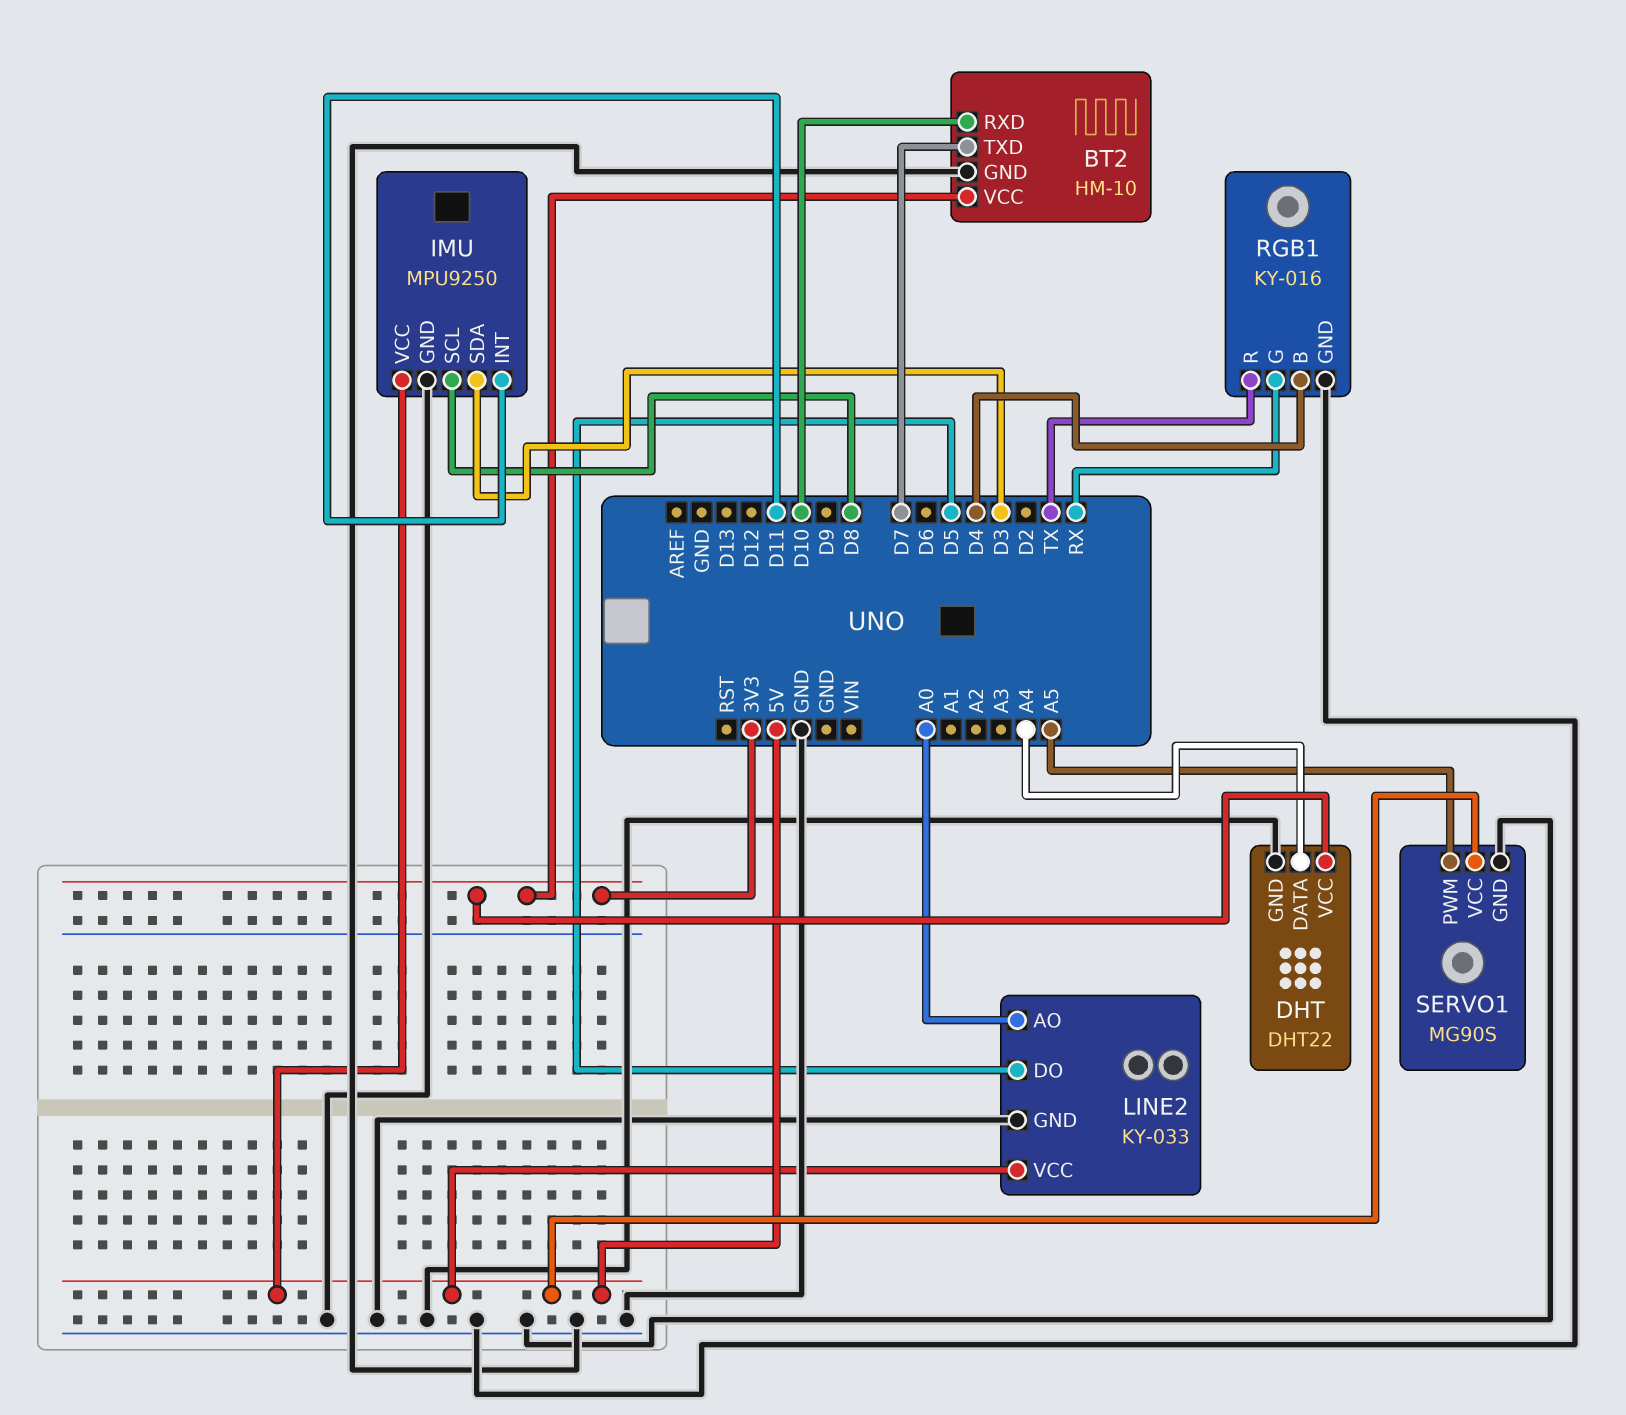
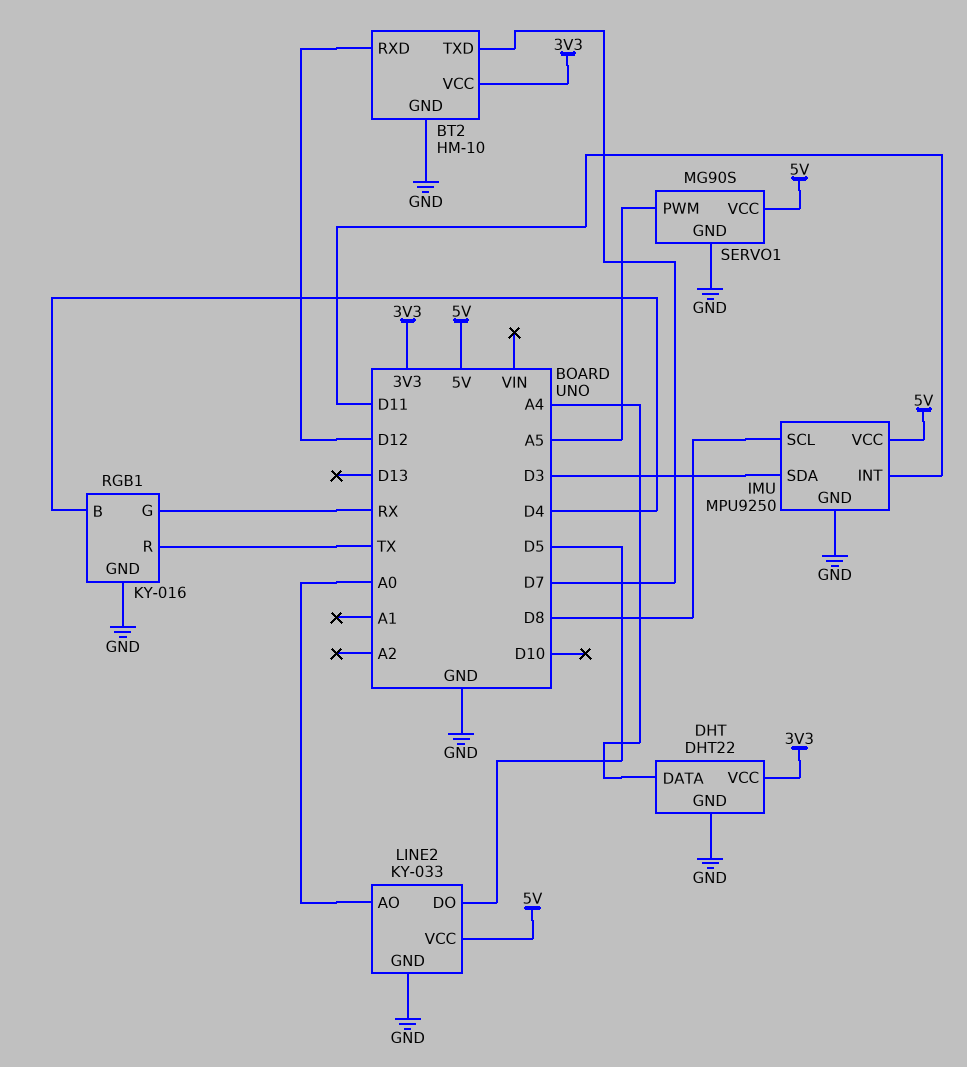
BT2 pin RXD: D10 -> D12

